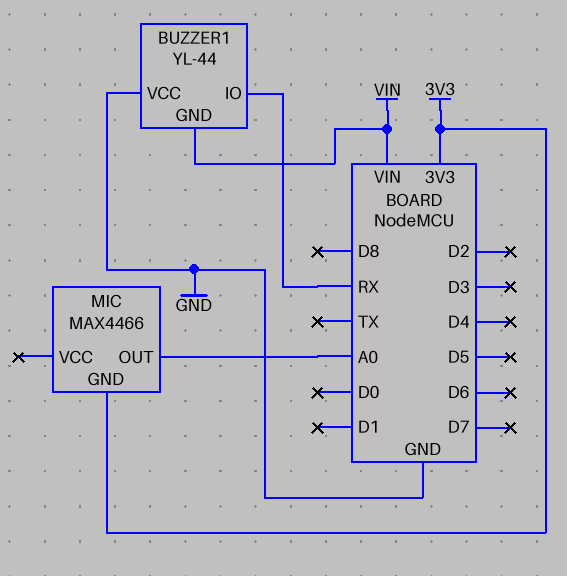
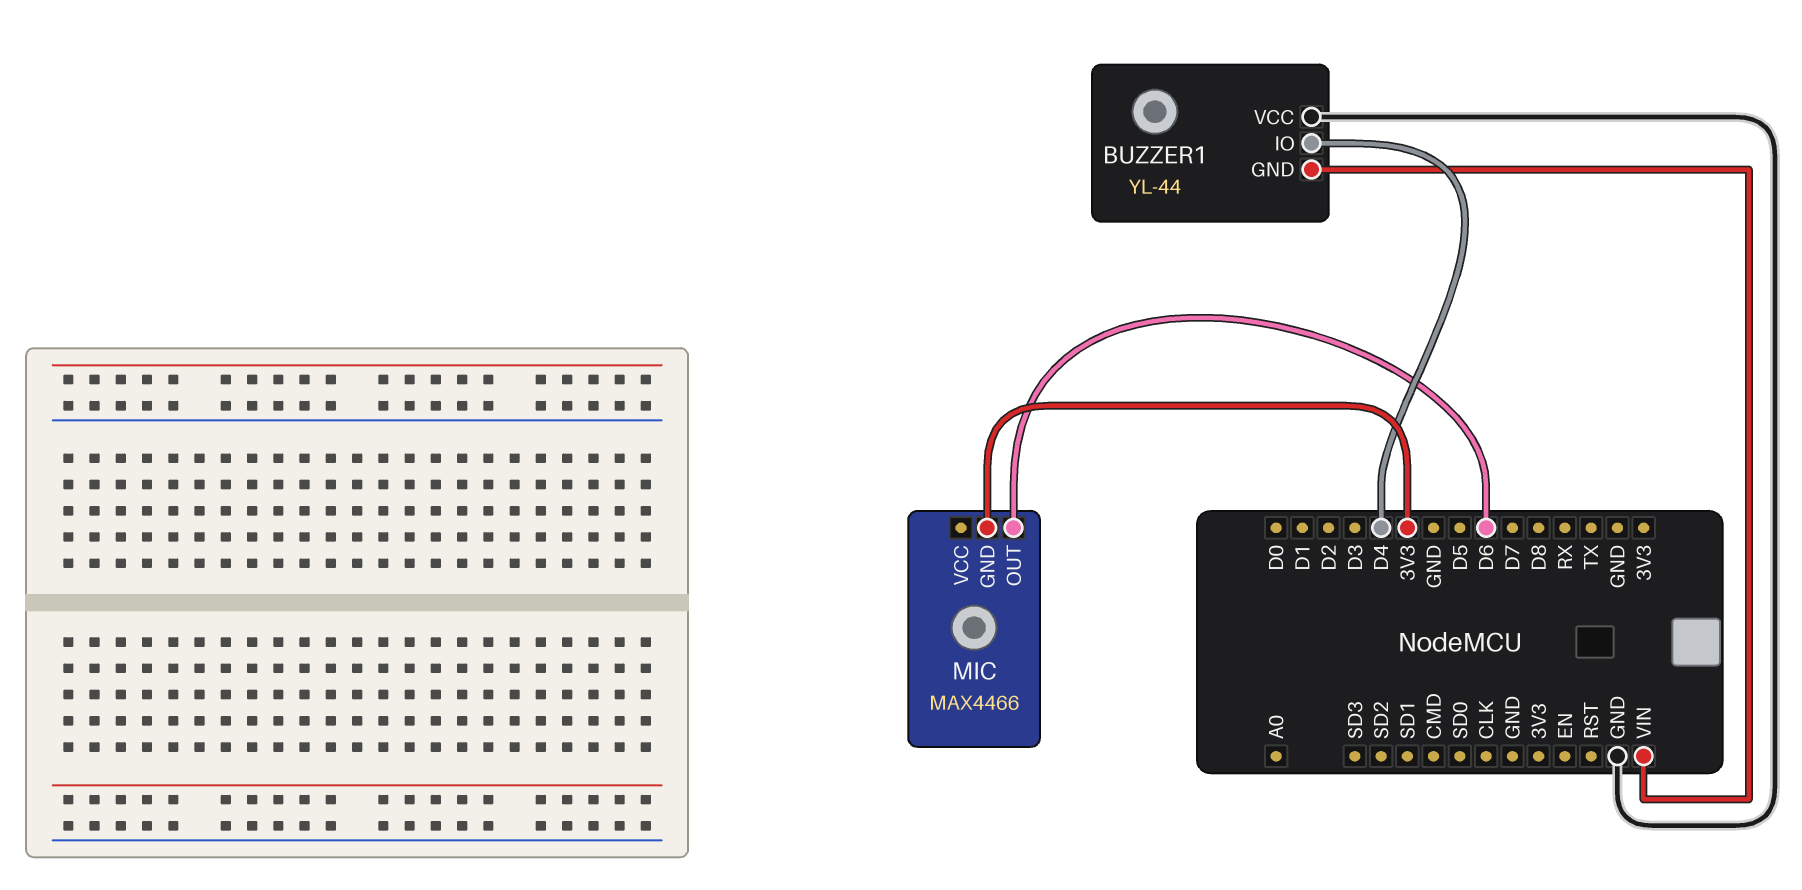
BUZZER1 pin IO: RX -> D4
MIC pin OUT: A0 -> D6

